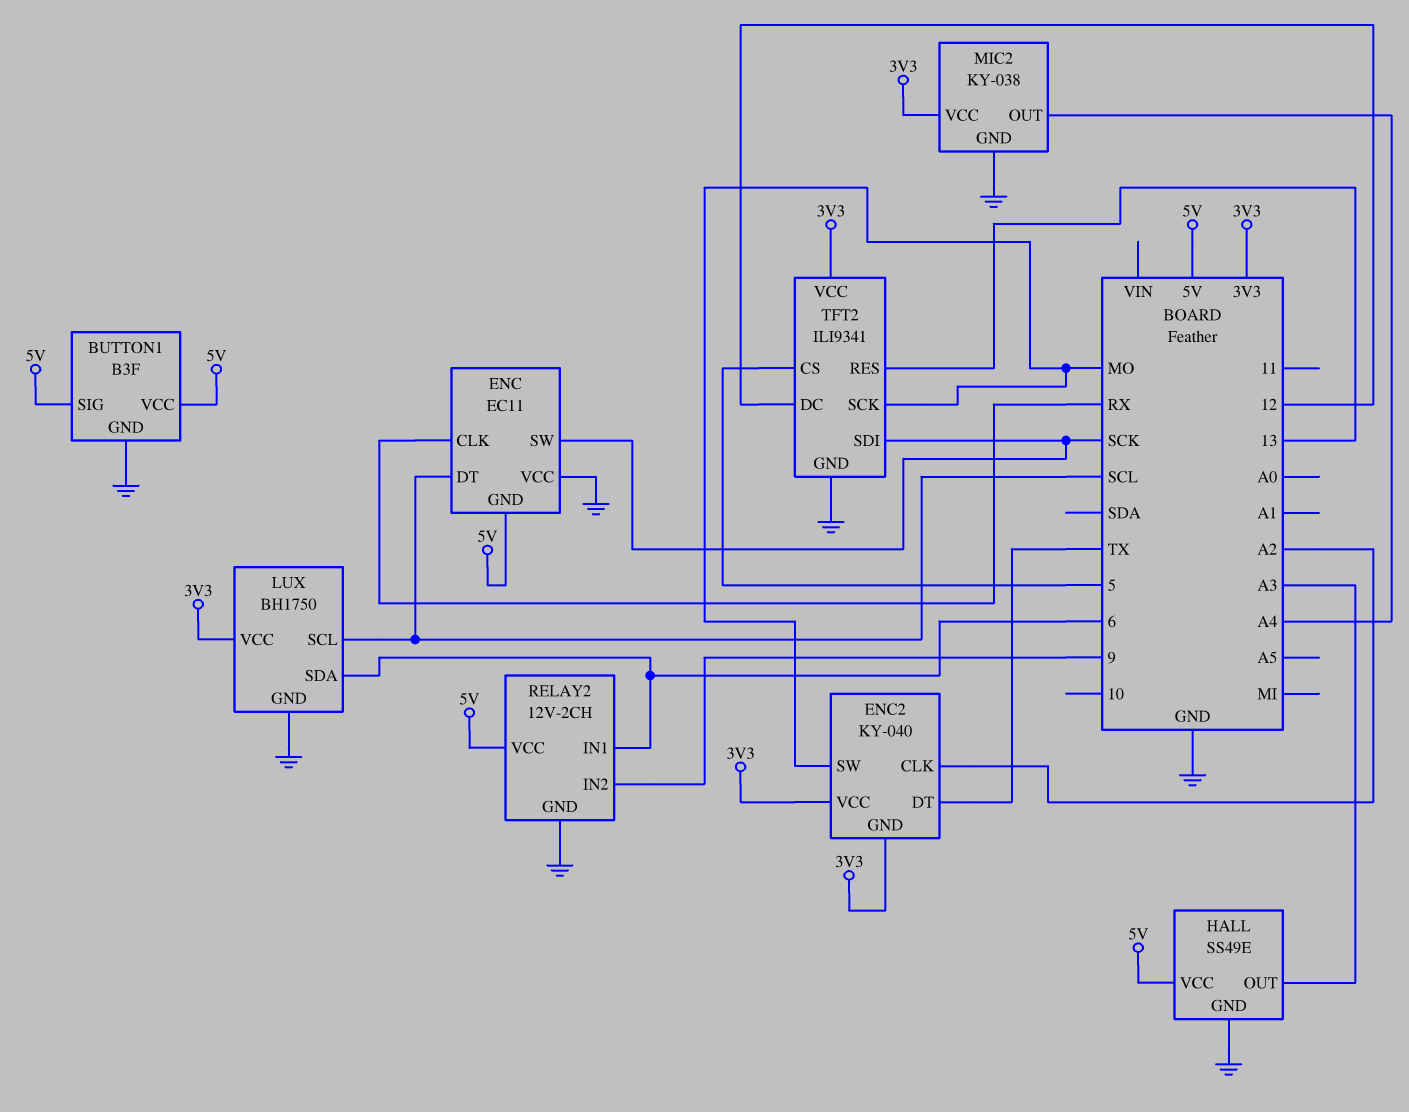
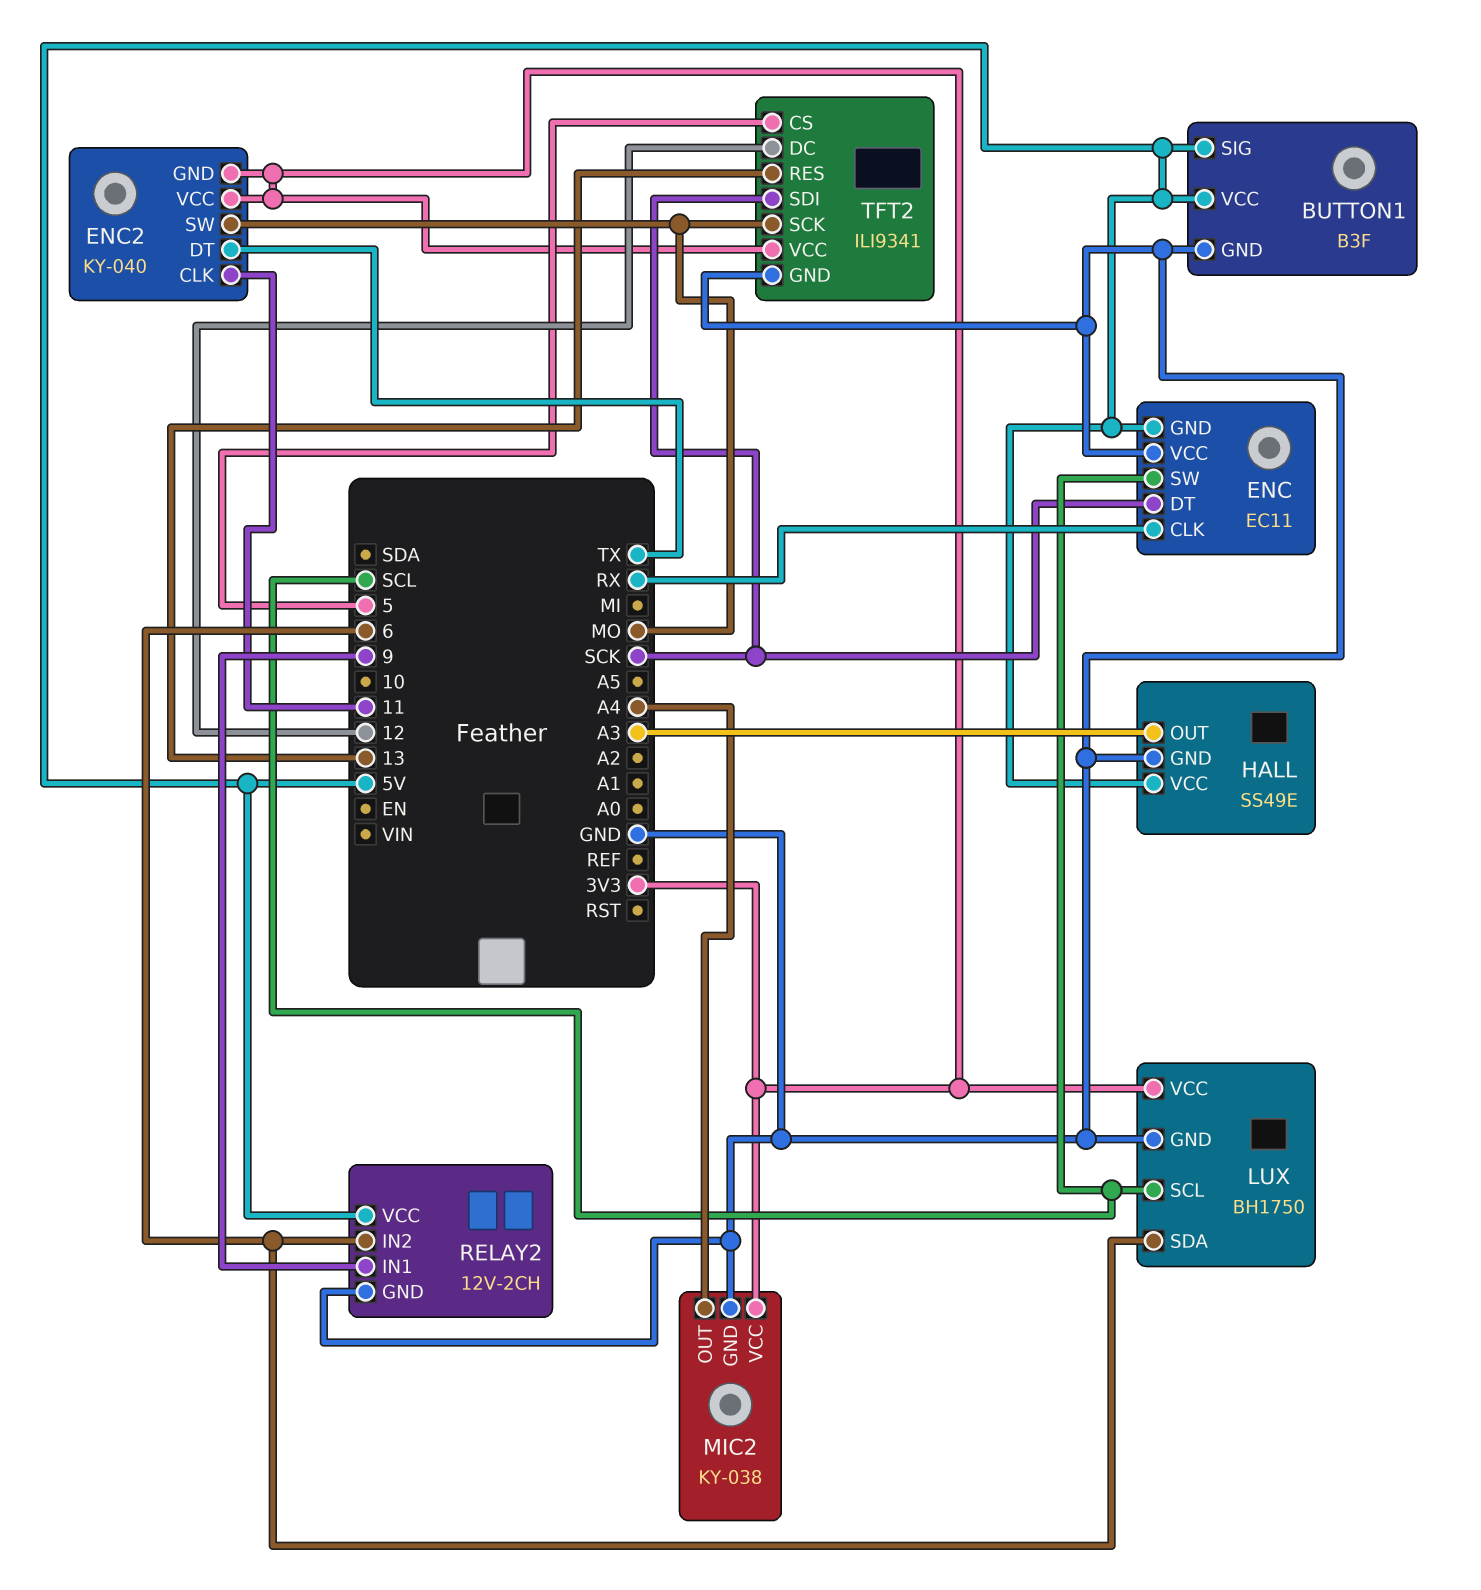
ENC pin DT: SCL -> SCK
ENC pin SW: SCK -> SCL
ENC2 pin CLK: A2 -> 11
RELAY2 pin IN1: 6 -> 9
RELAY2 pin IN2: 9 -> 6

